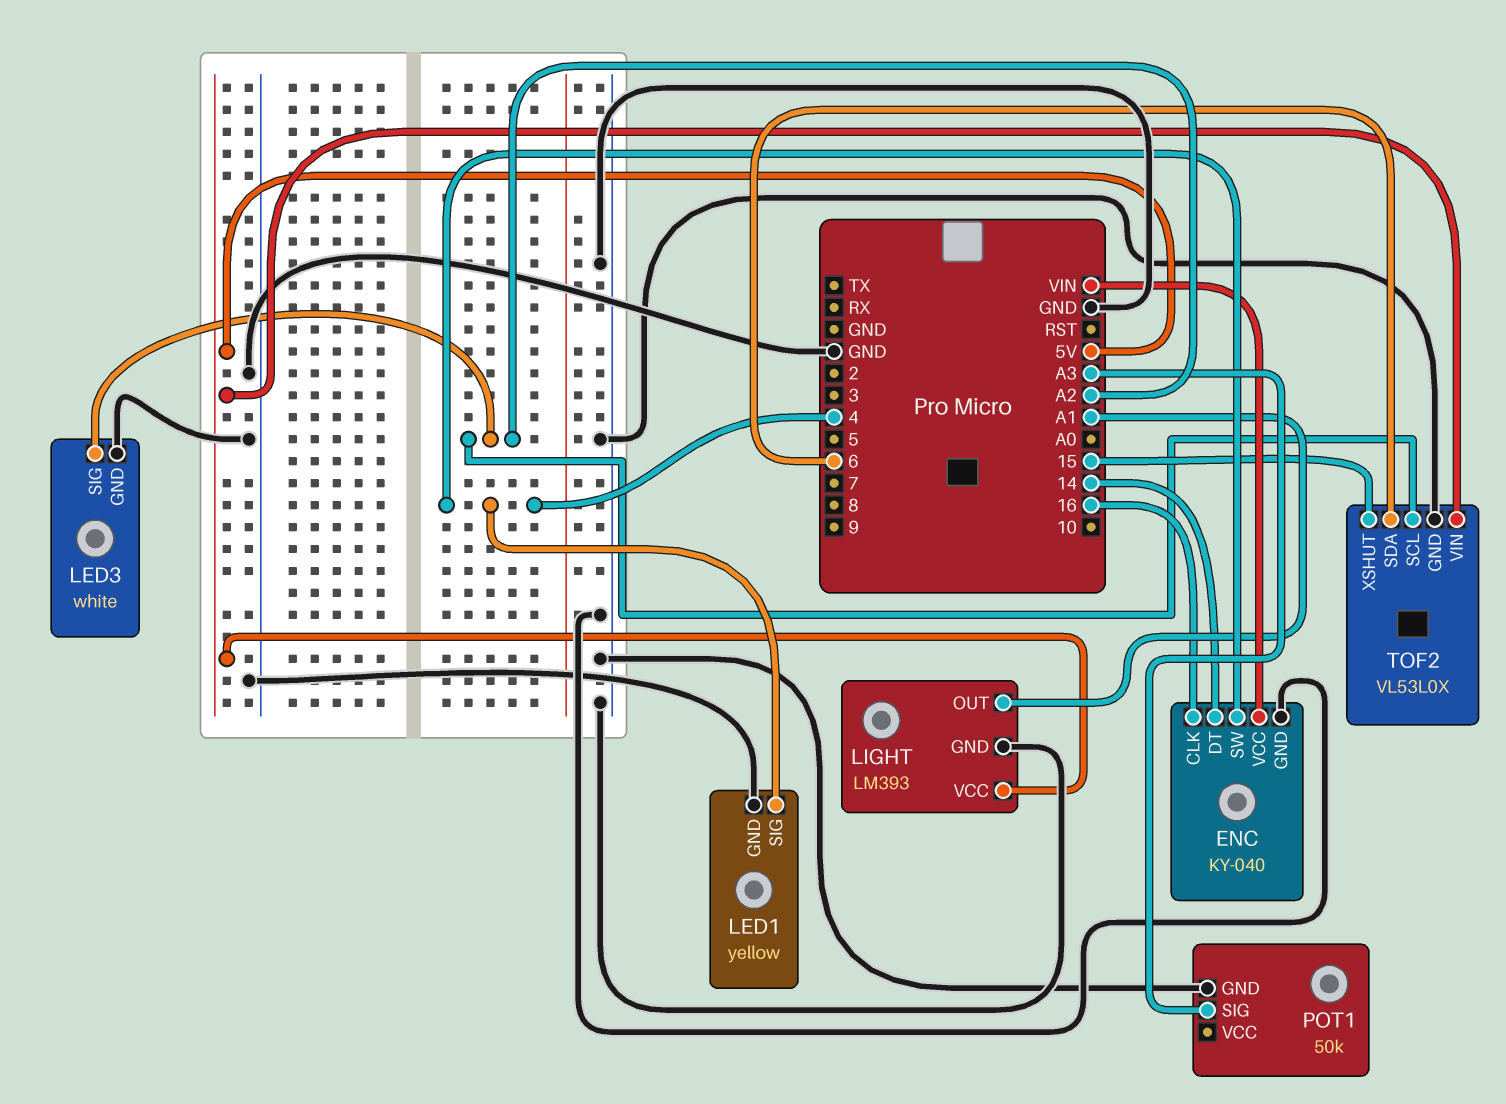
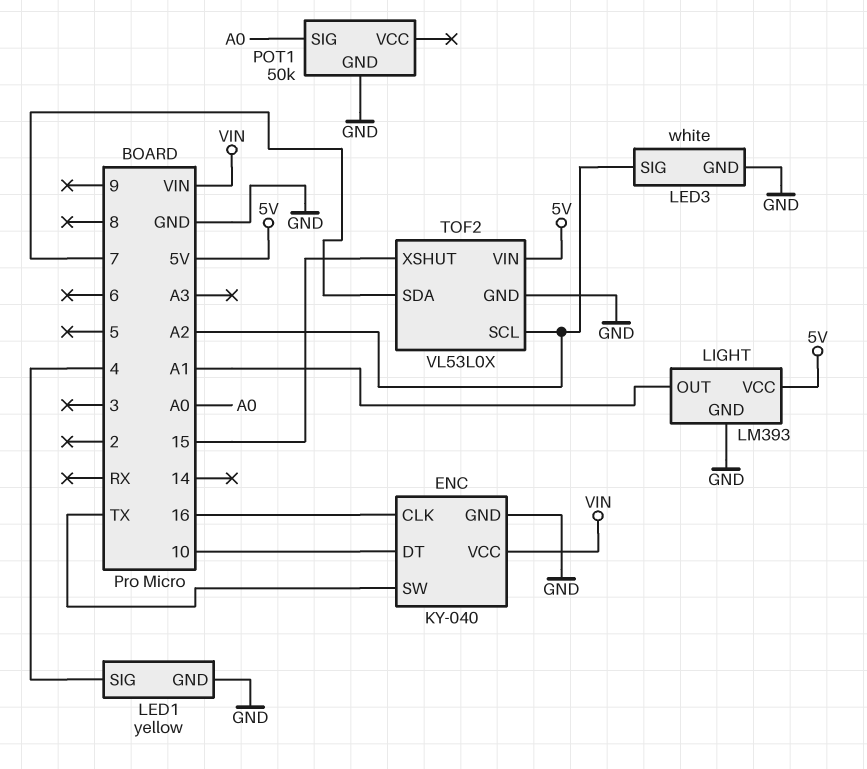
ENC pin DT: 14 -> 10
ENC pin SW: 4 -> TX
POT1 pin SIG: A3 -> A0
TOF2 pin SDA: 6 -> 7

